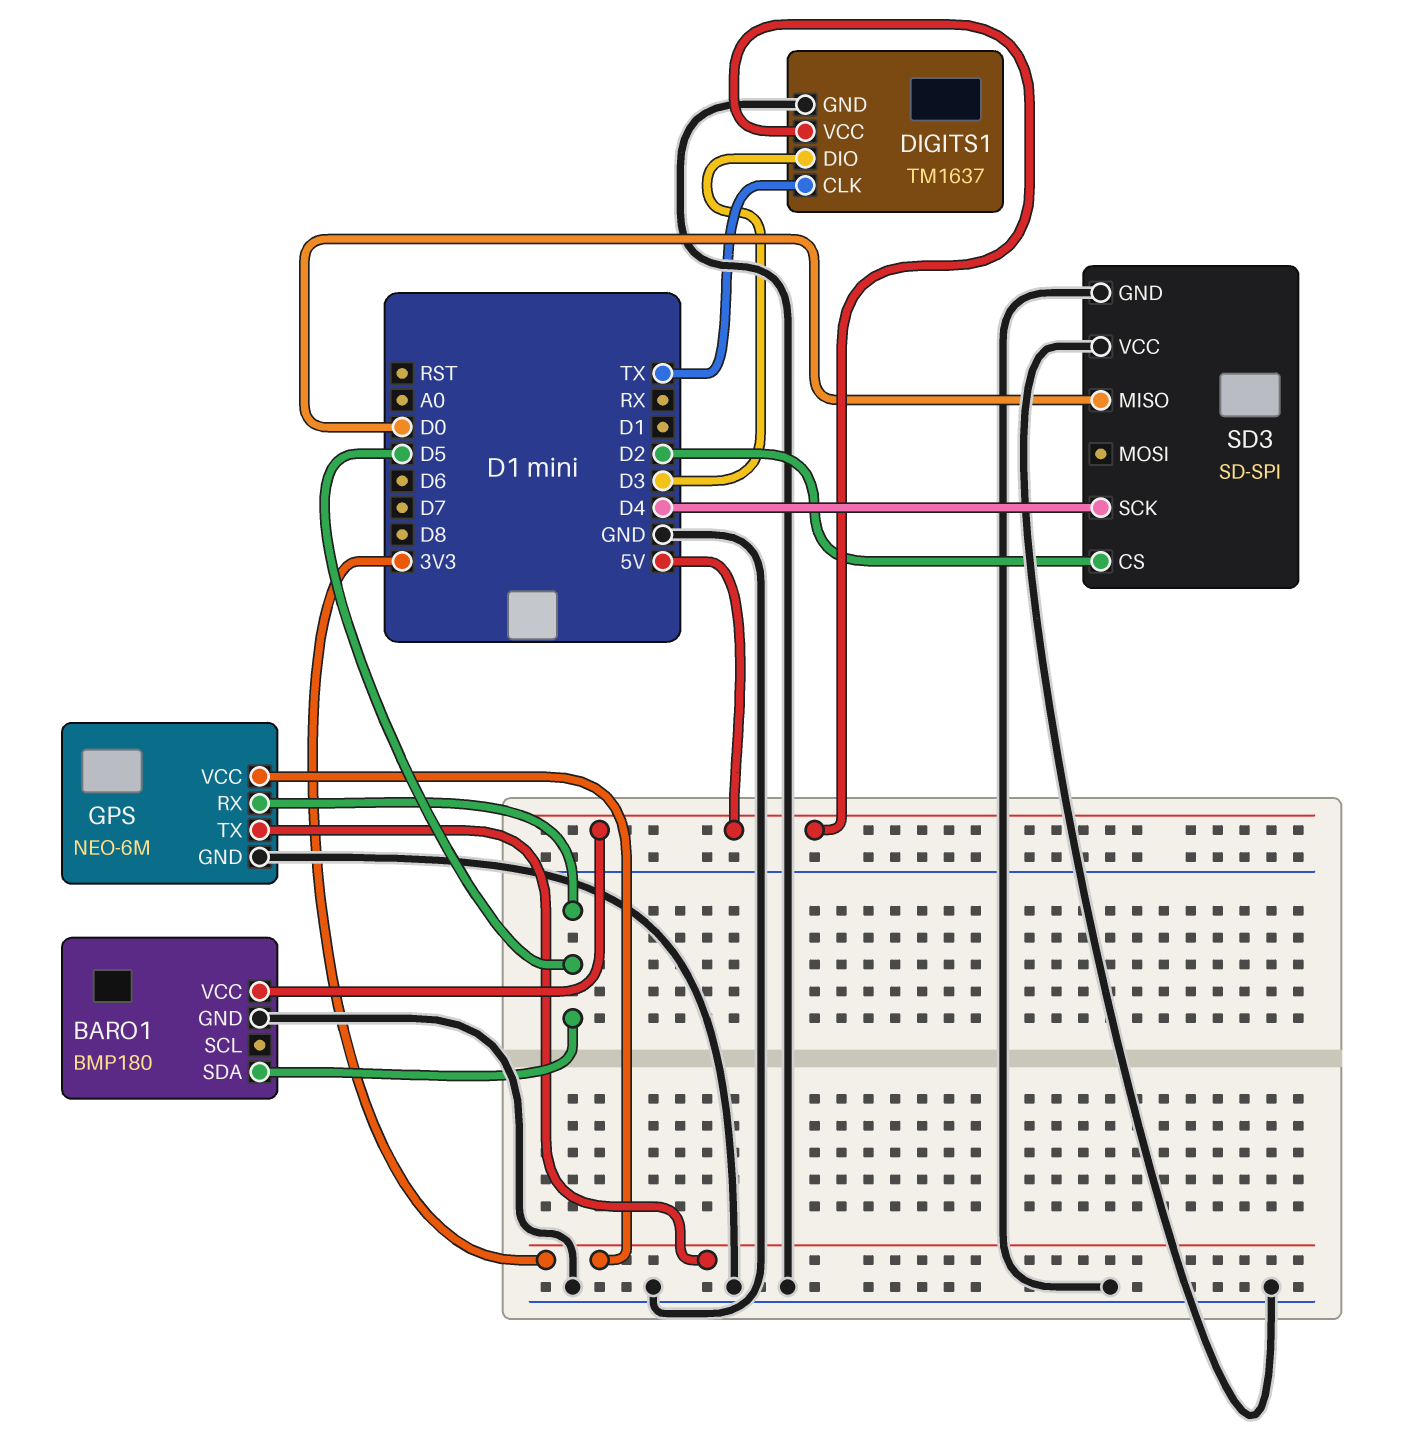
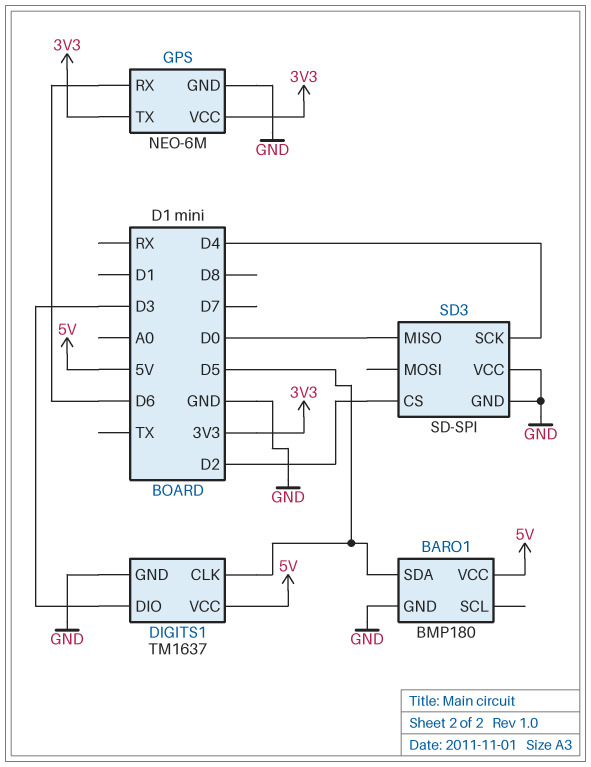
DIGITS1 pin CLK: TX -> D5
GPS pin RX: D5 -> D6

